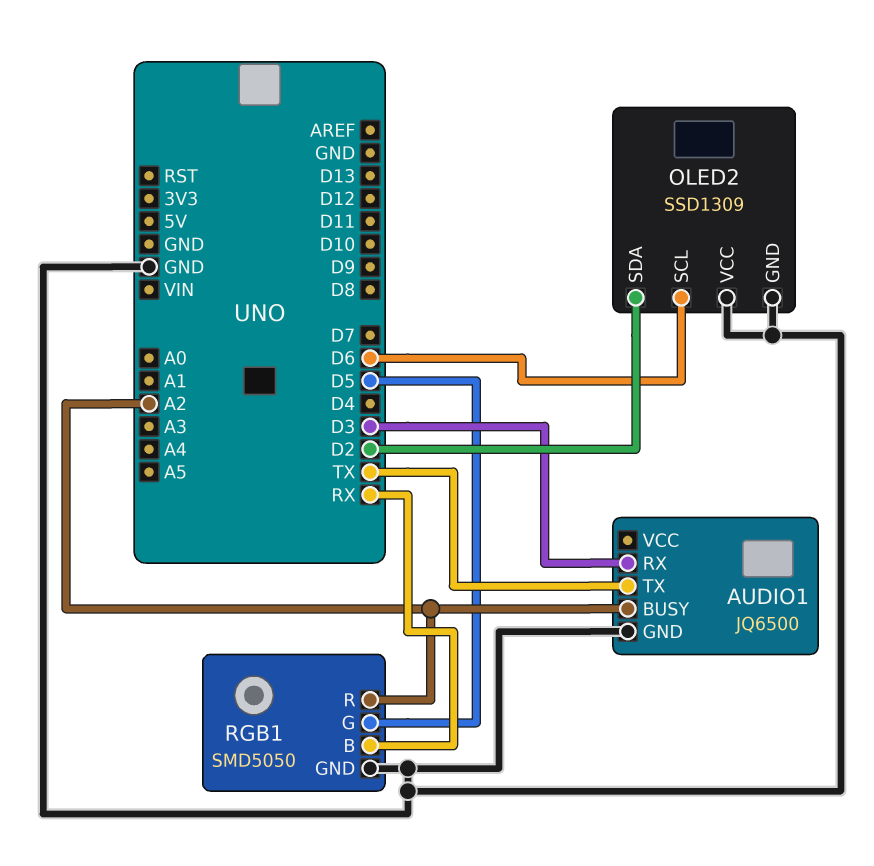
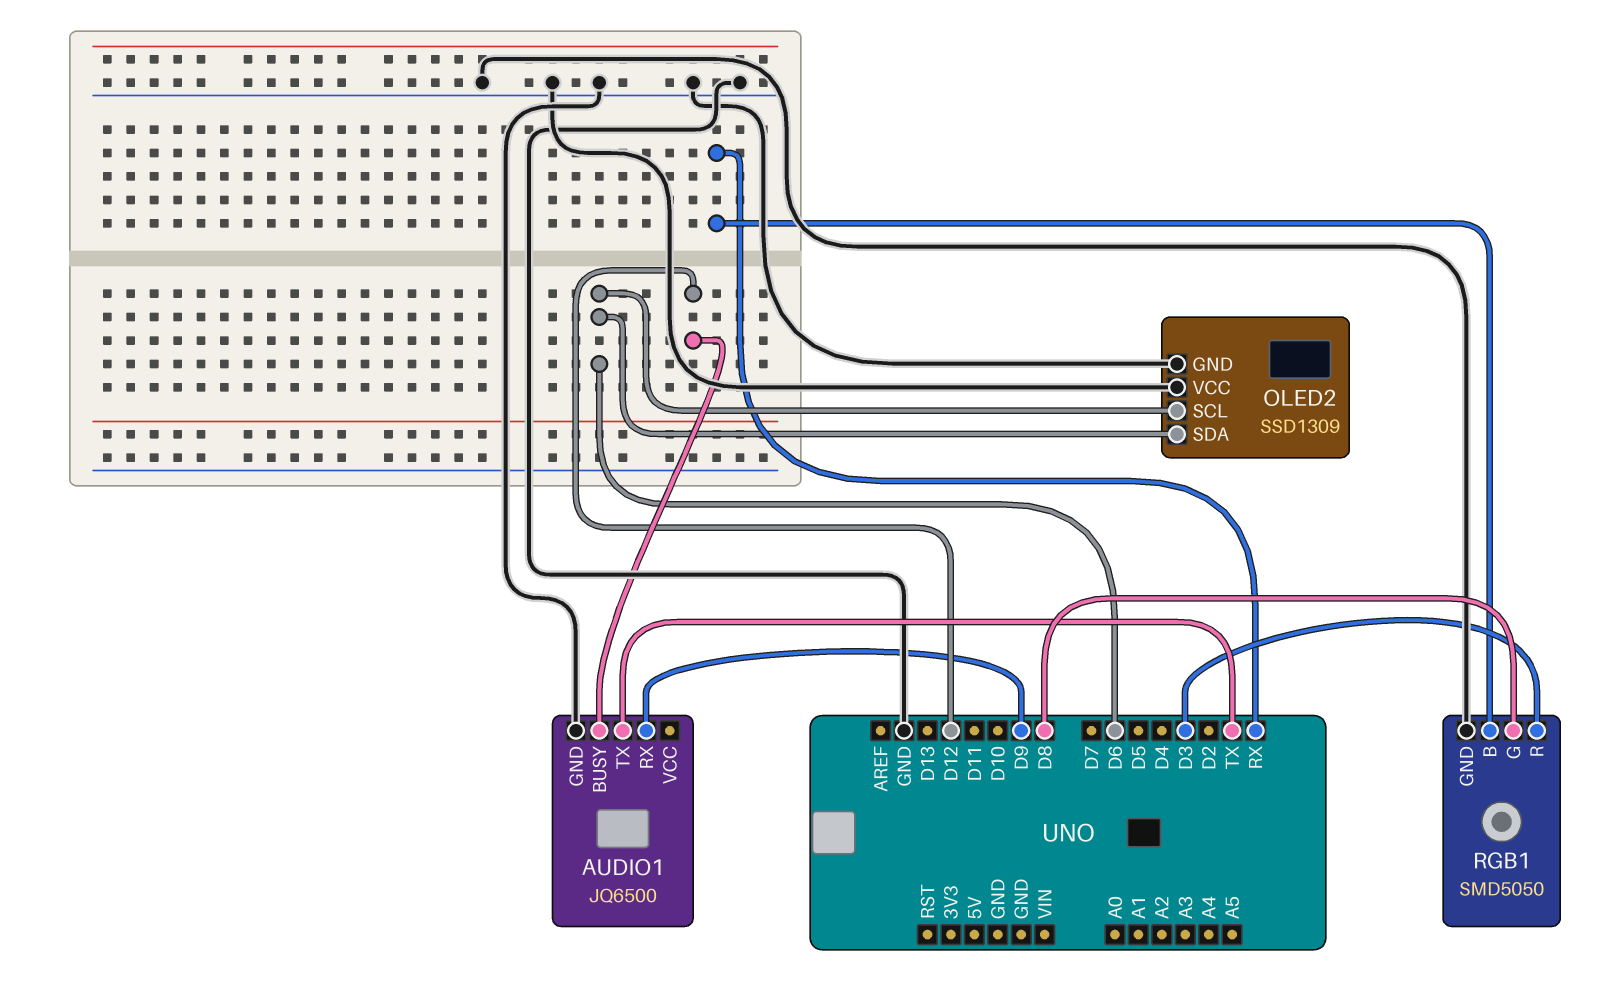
AUDIO1 pin BUSY: A2 -> D12
AUDIO1 pin RX: D3 -> D9
OLED2 pin SDA: D2 -> D6
RGB1 pin G: D5 -> D8
RGB1 pin R: A2 -> D3

